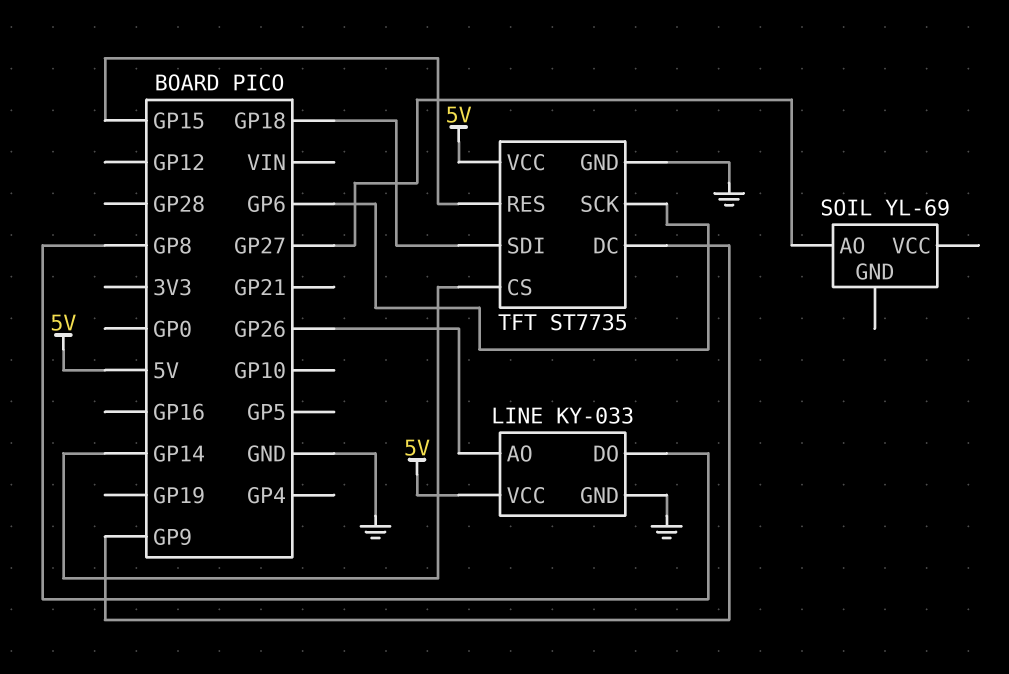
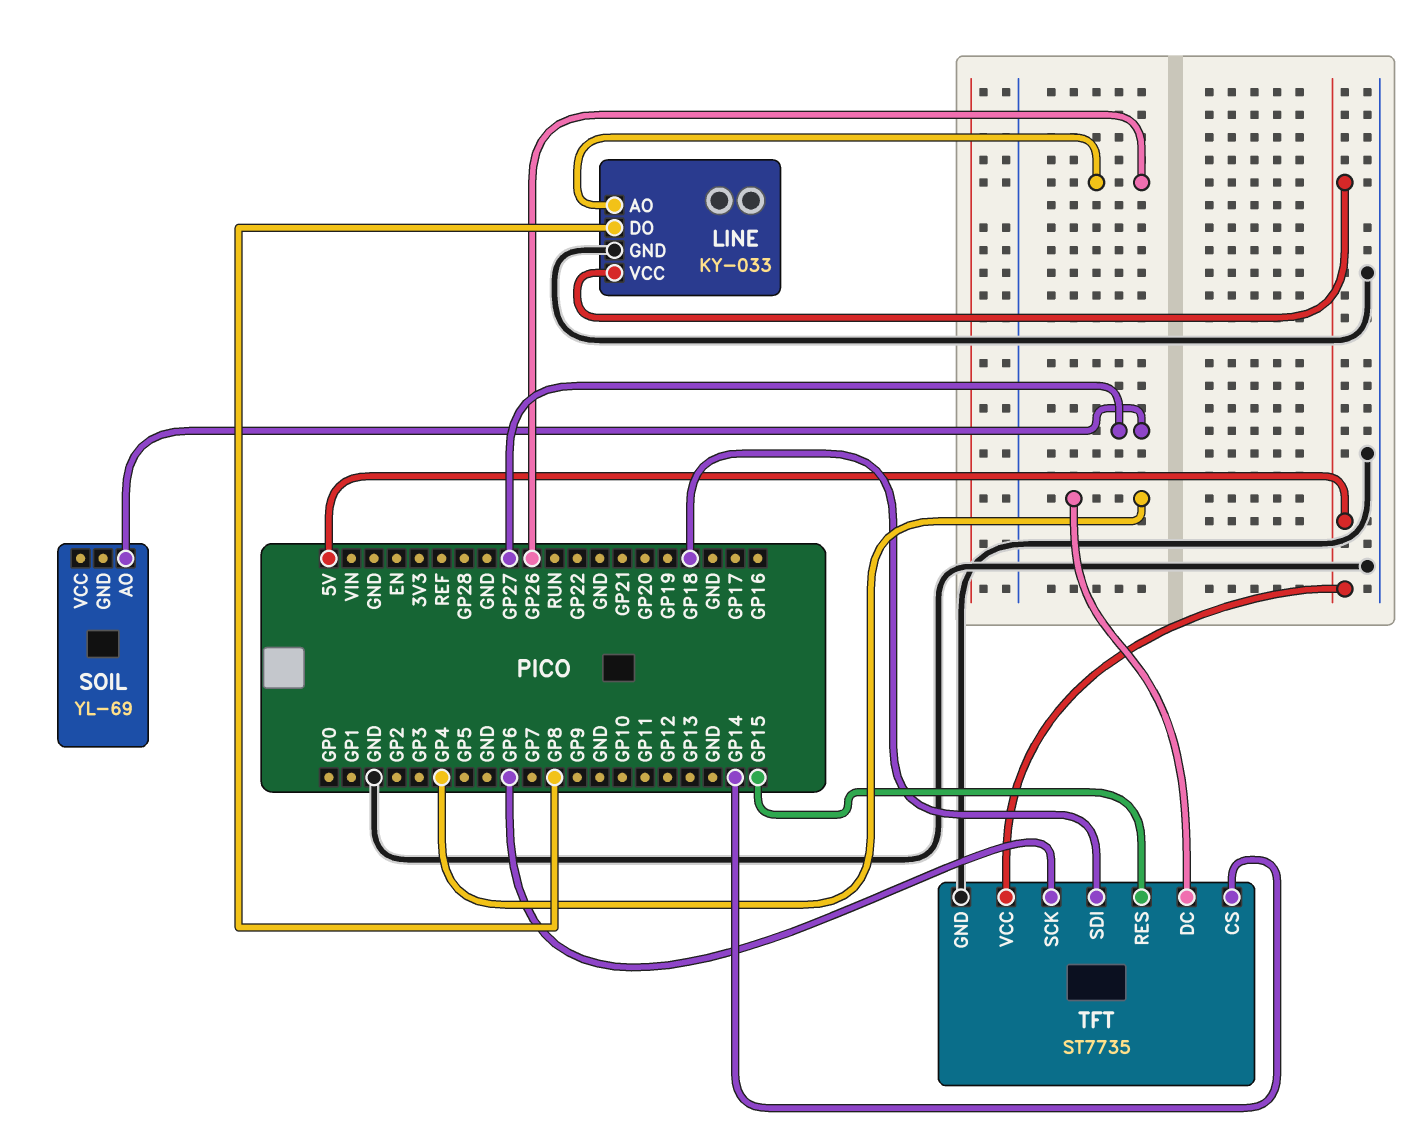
TFT pin DC: GP9 -> GP4

